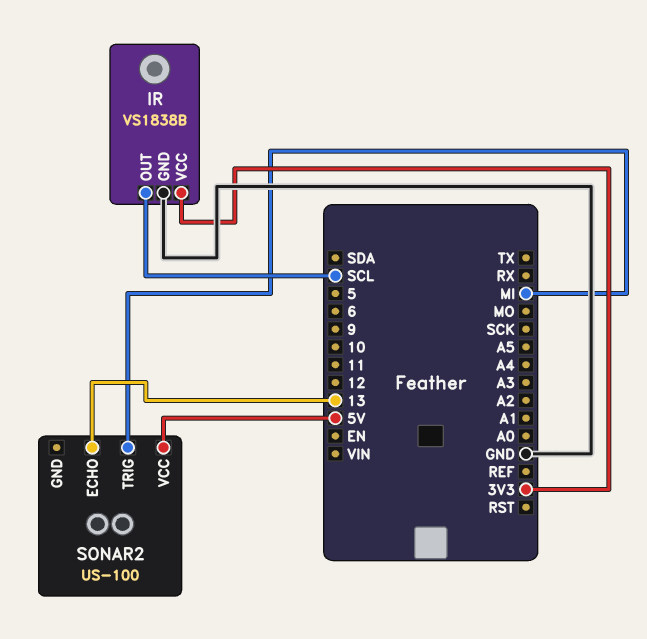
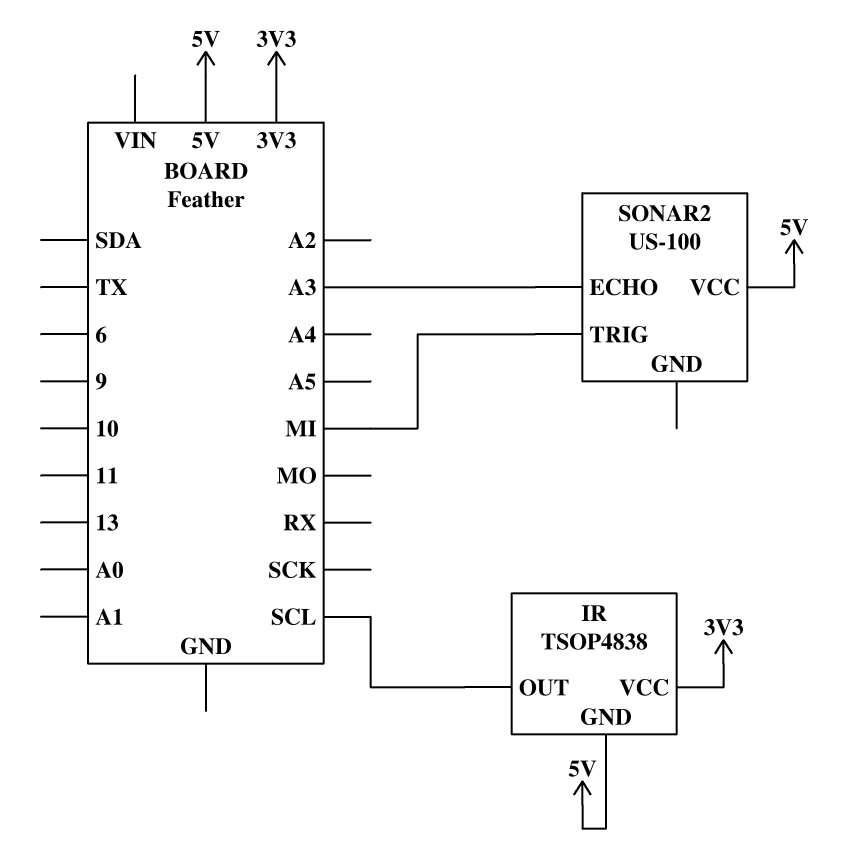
IR: VS1838B -> TSOP4838
IR pin GND: GND -> 5V
SONAR2 pin ECHO: 13 -> A3

